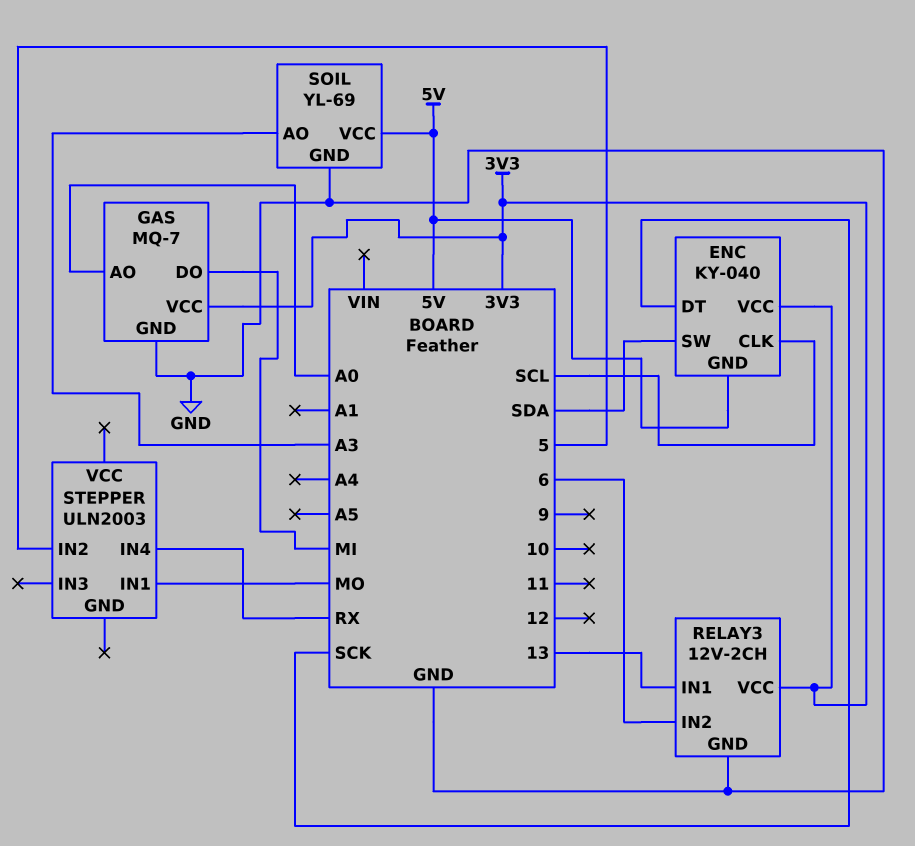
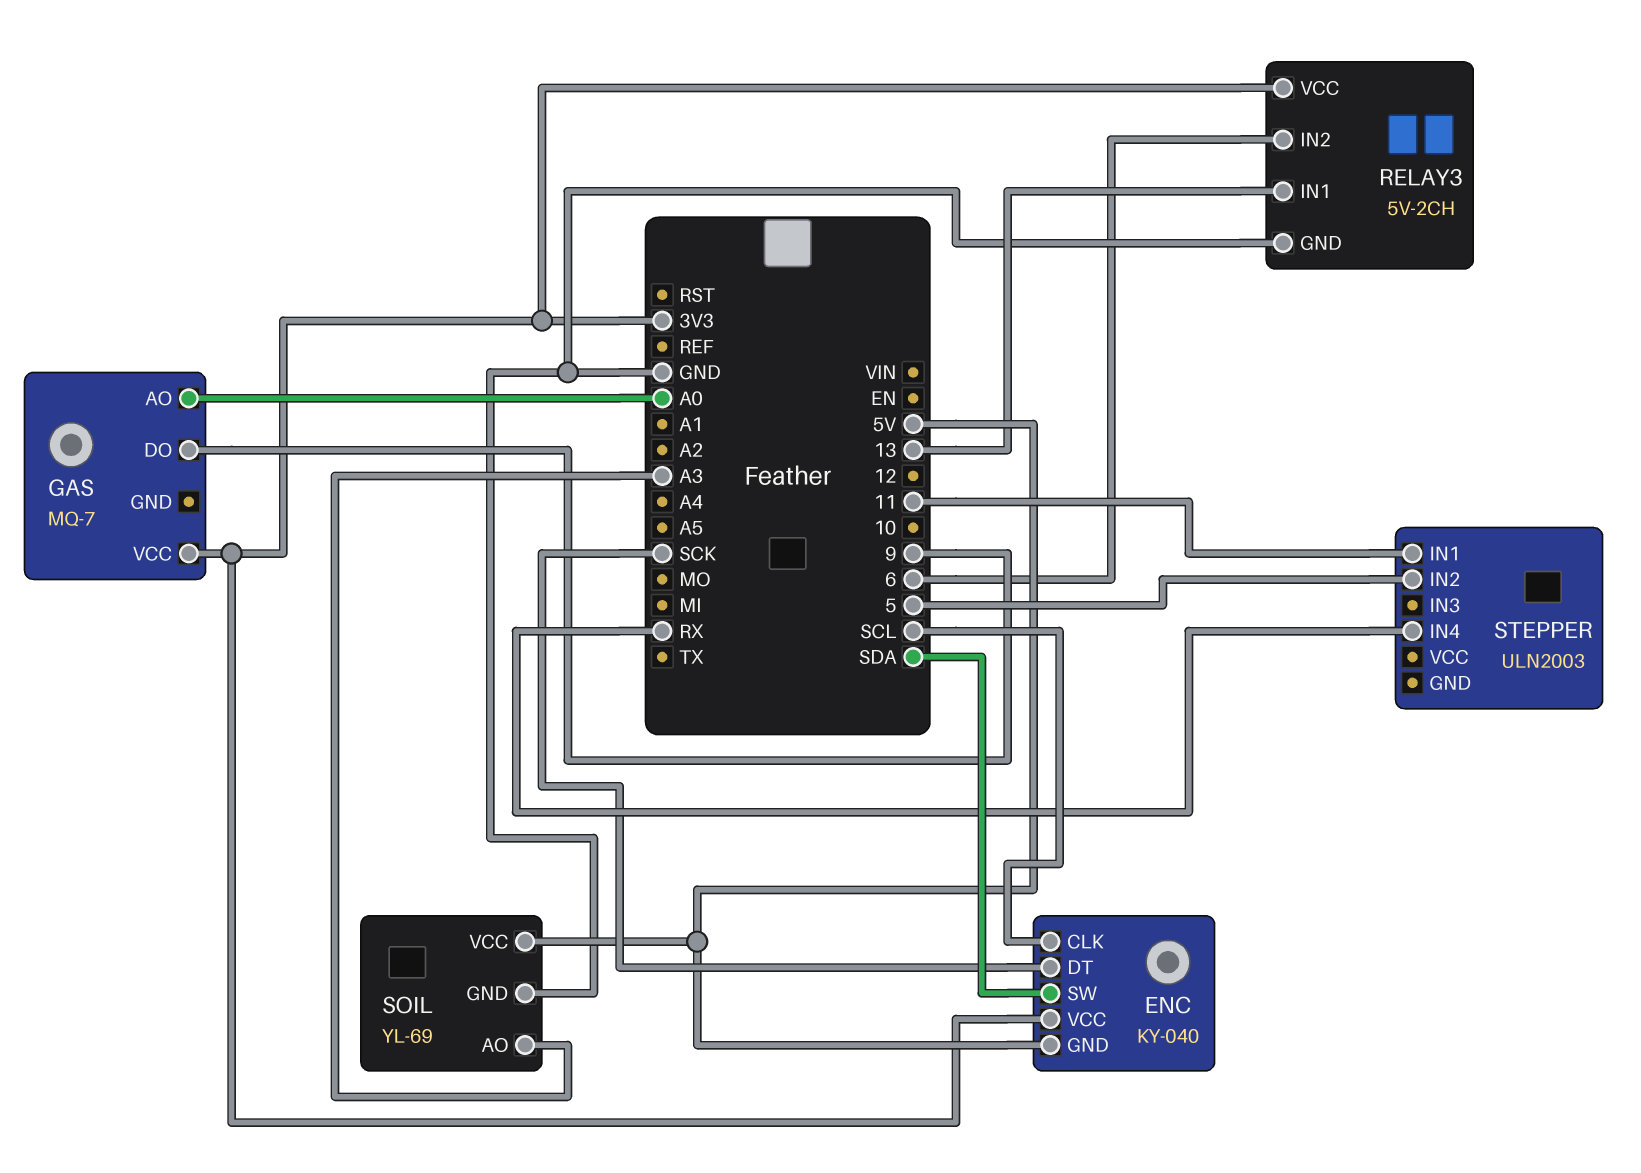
GAS pin DO: MI -> 9
GAS pin GND: GND -> none
RELAY3: 12V-2CH -> 5V-2CH
STEPPER pin IN1: MO -> 11

